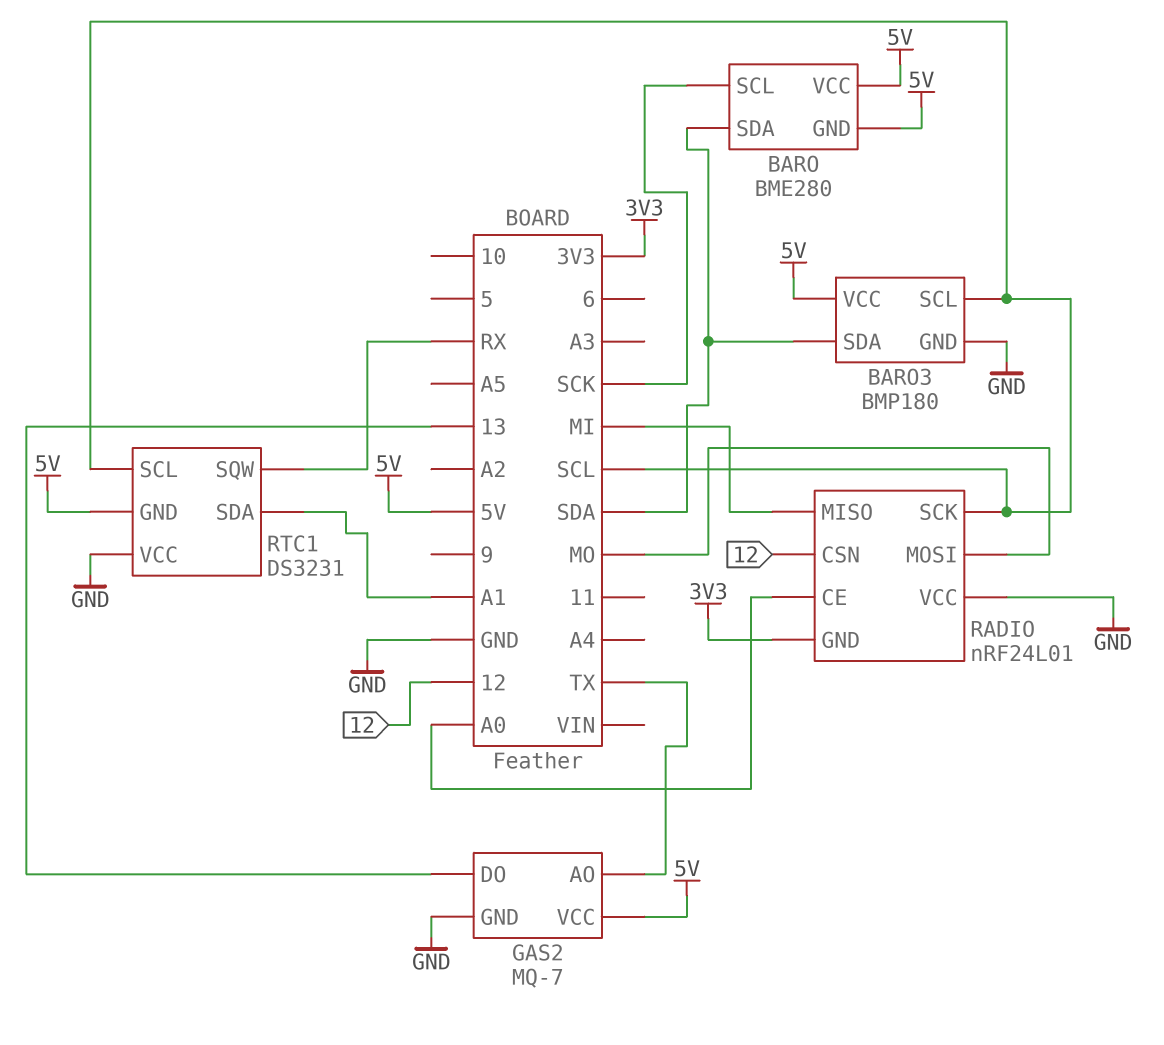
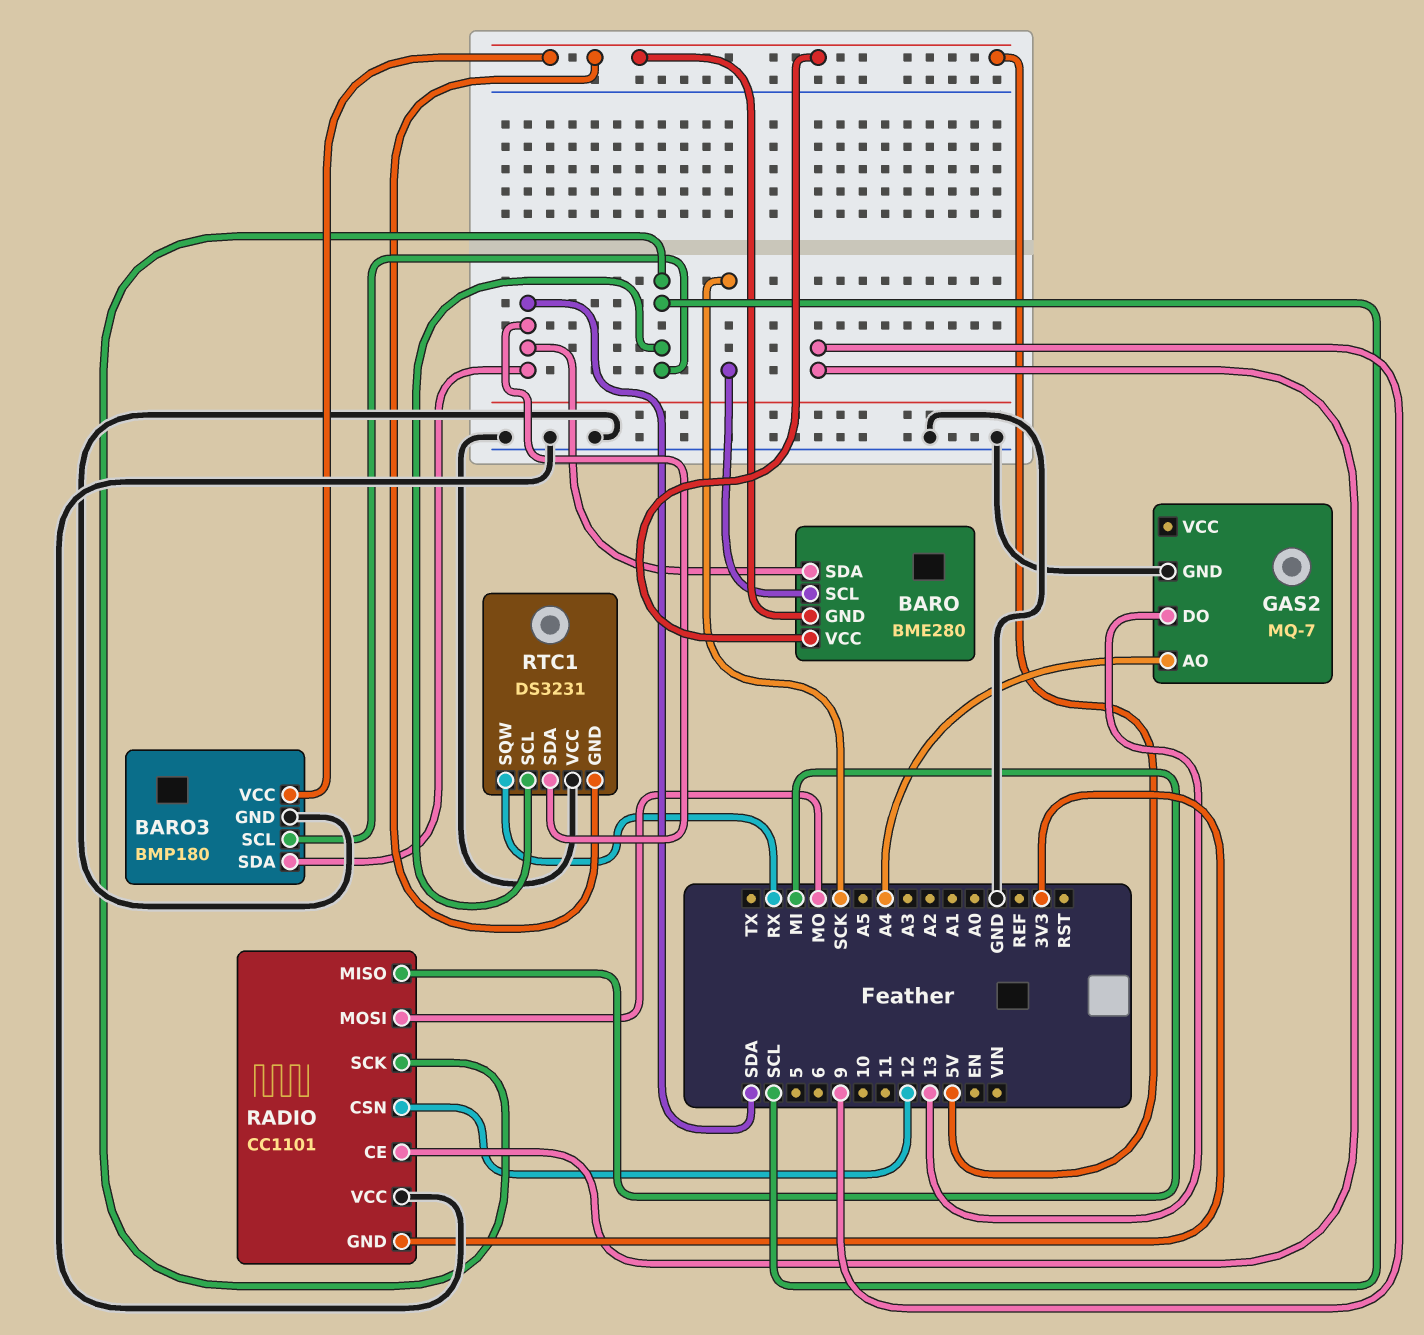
GAS2 pin AO: TX -> A4
GAS2 pin VCC: 5V -> none
RADIO: nRF24L01 -> CC1101
RADIO pin CE: A0 -> 9
RTC1 pin SDA: A1 -> SDA

